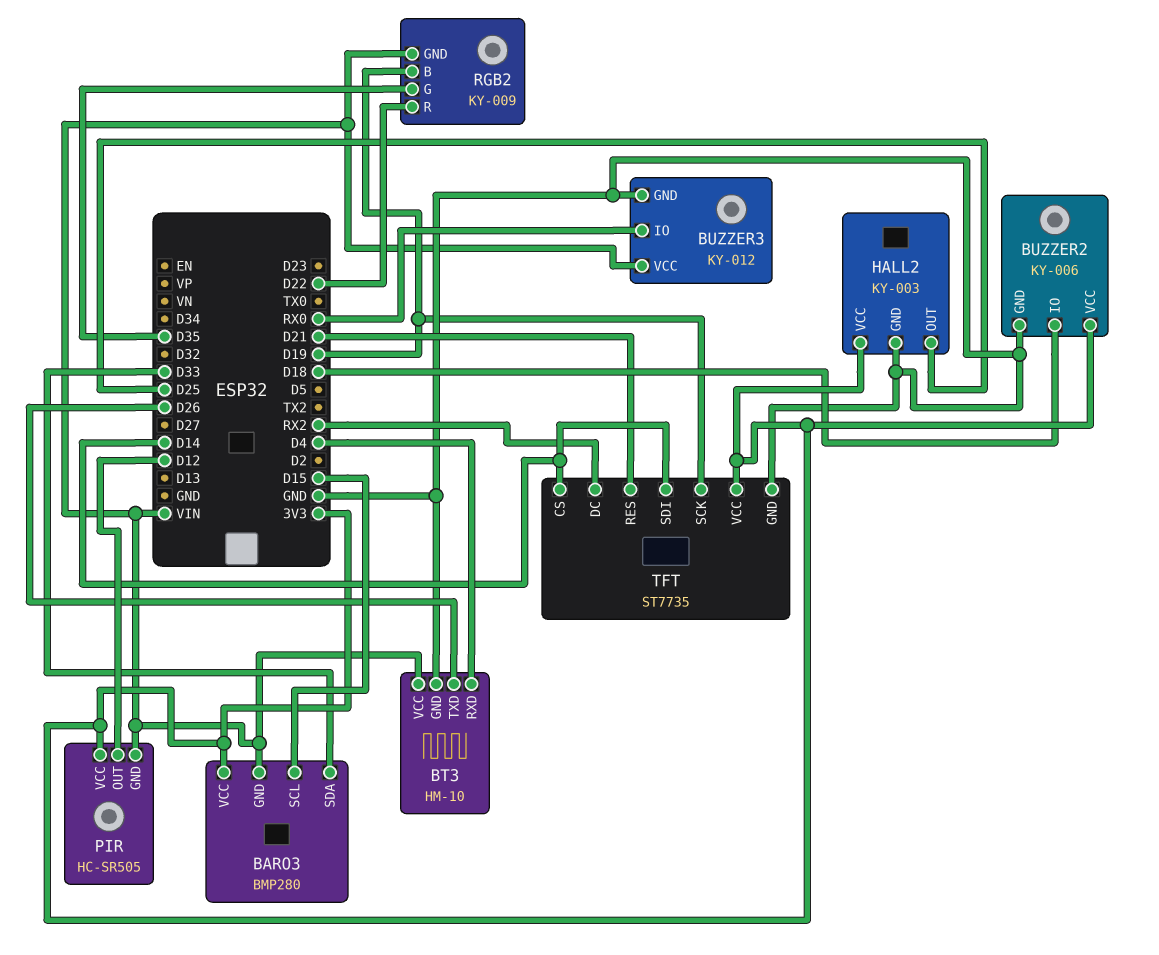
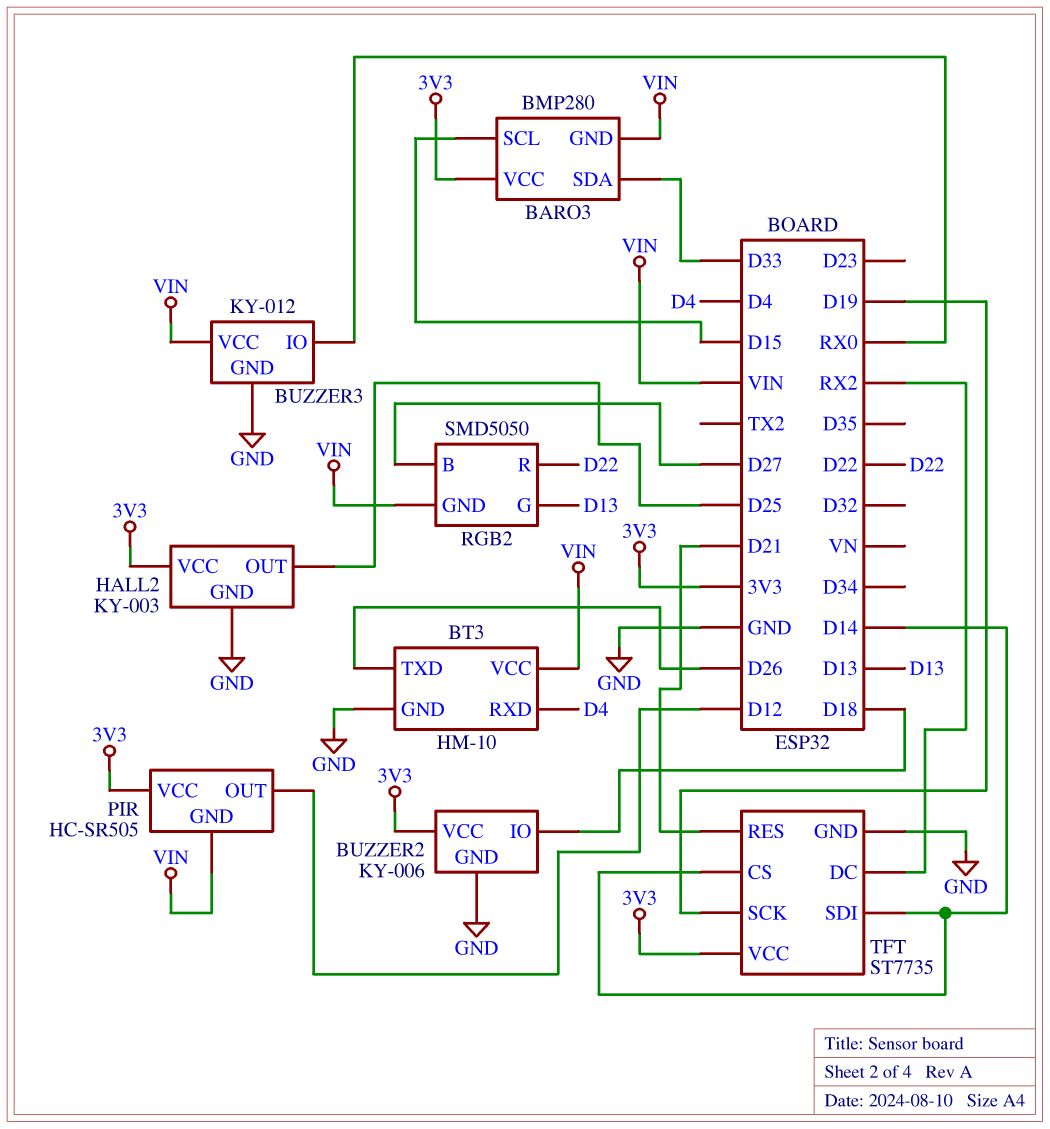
RGB2: KY-009 -> SMD5050
RGB2 pin B: D19 -> D27
RGB2 pin G: D35 -> D13

